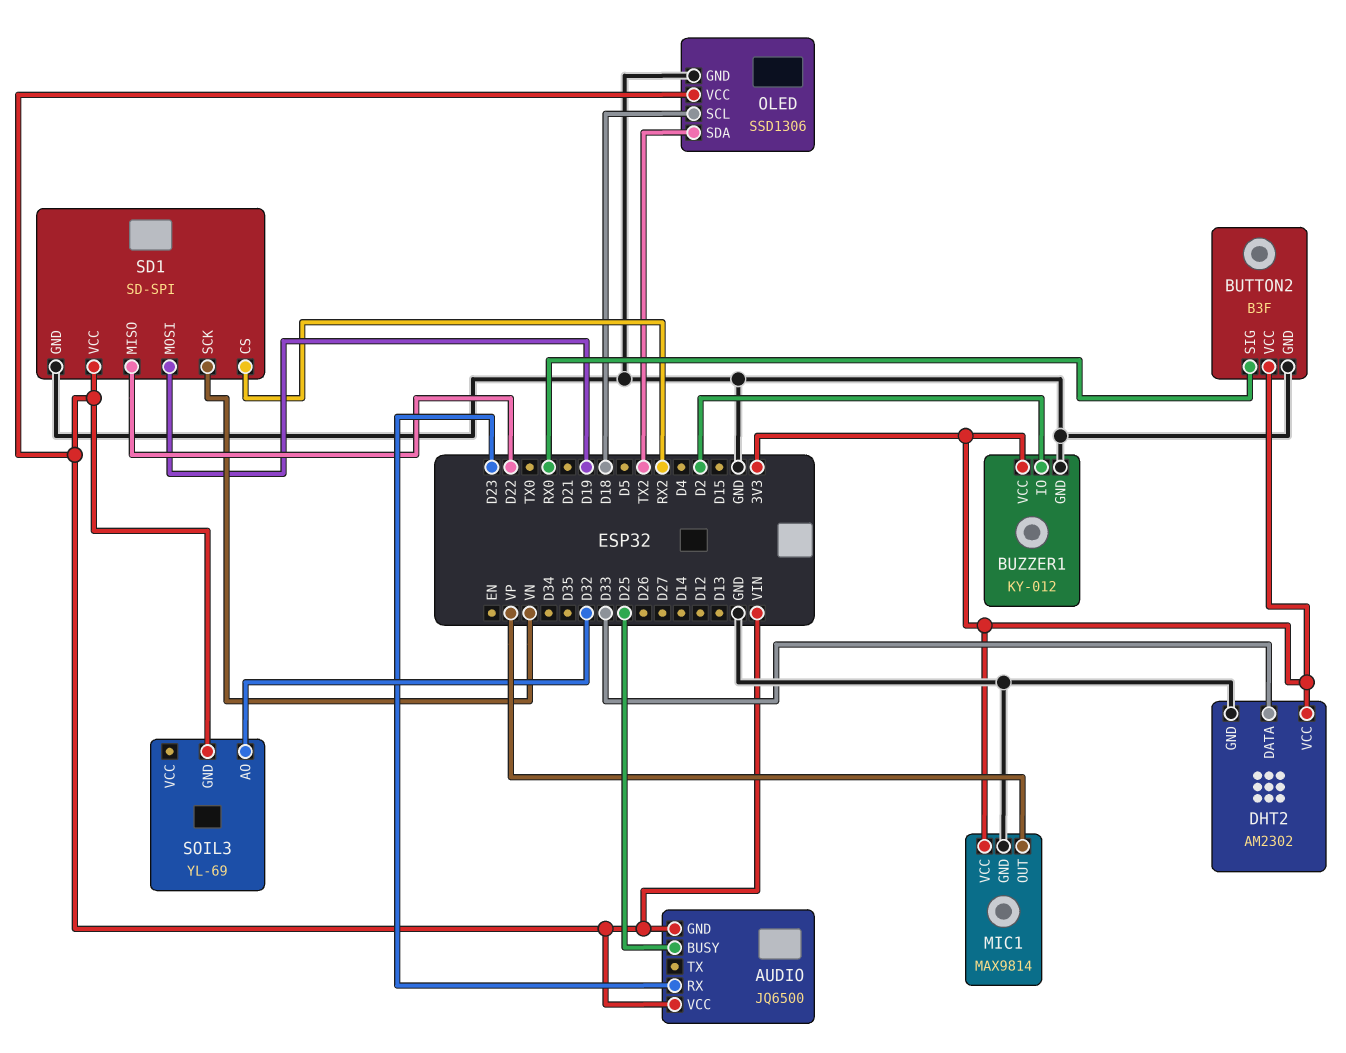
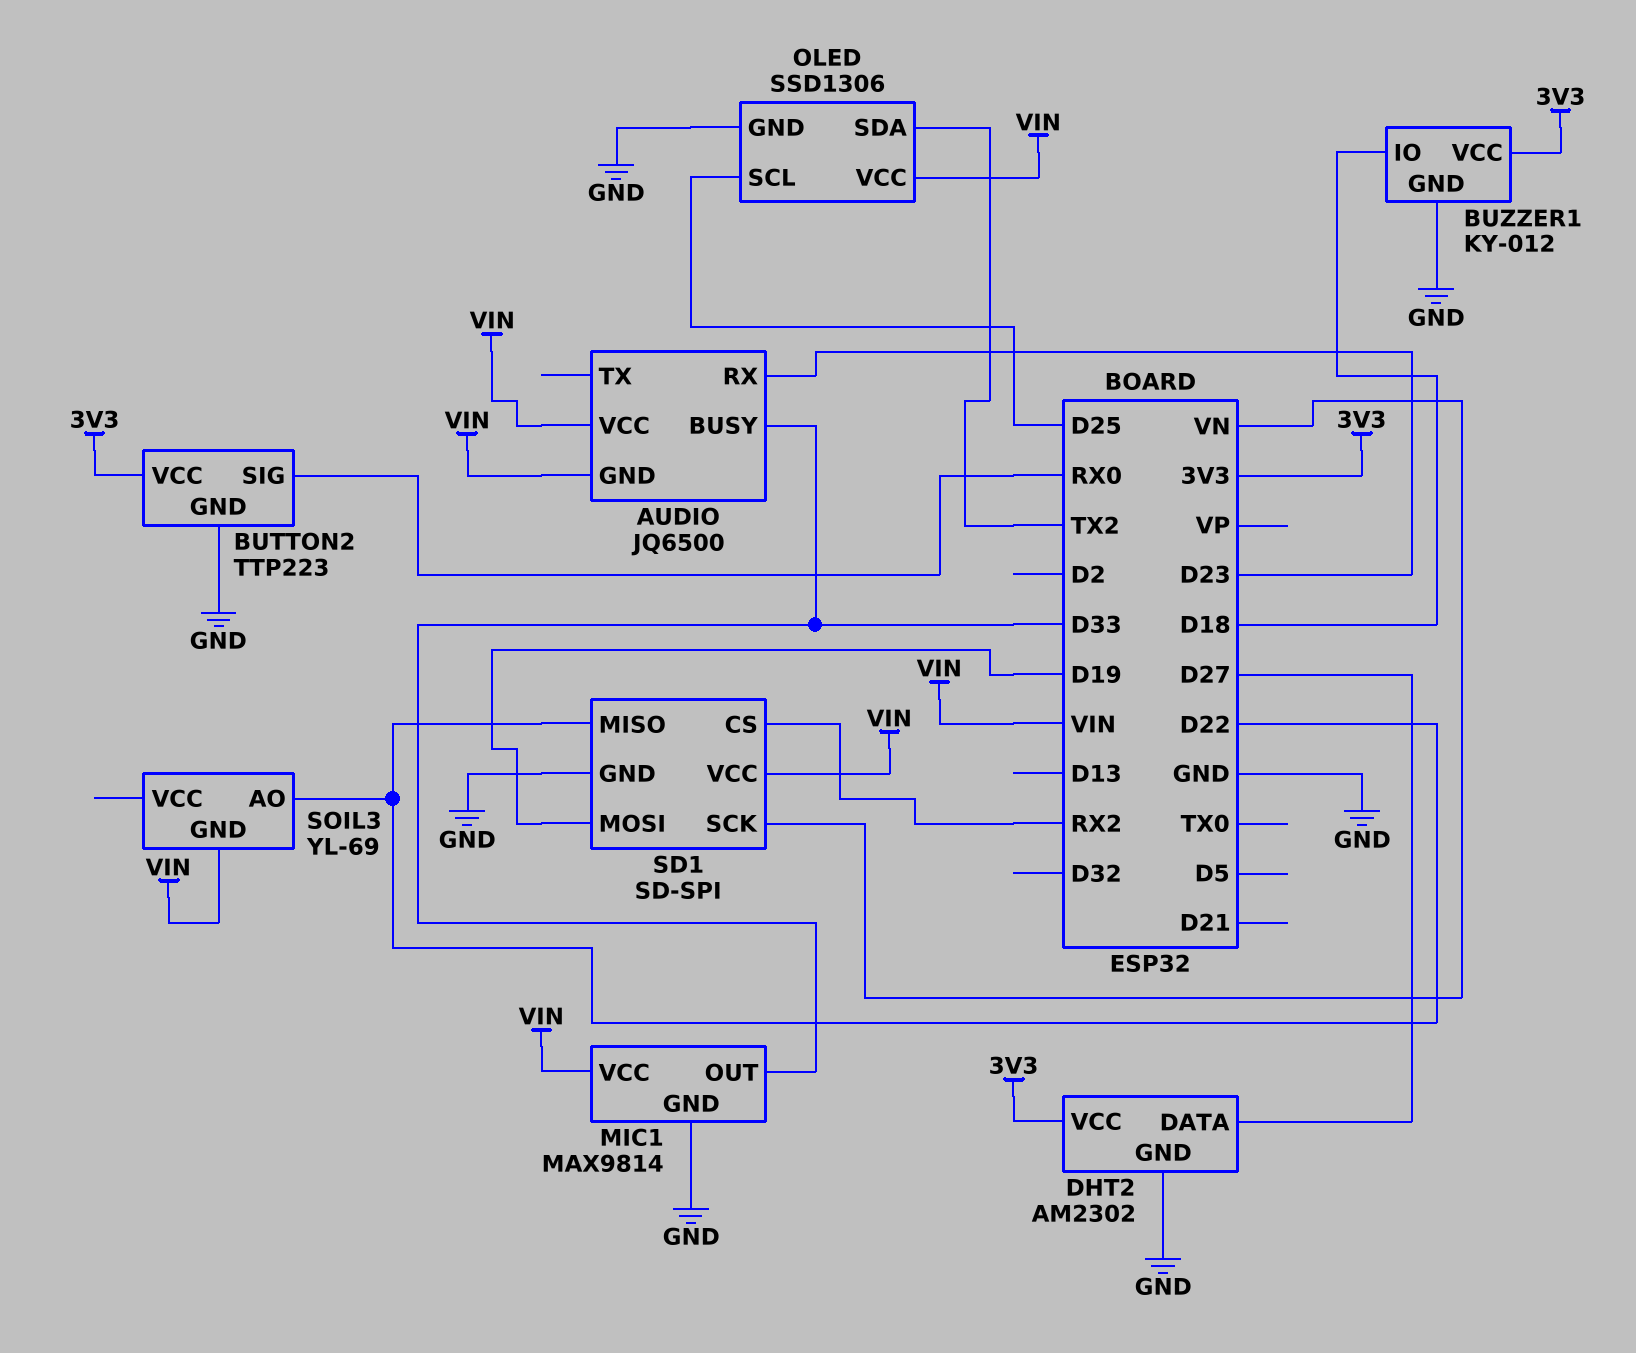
AUDIO pin BUSY: D25 -> D33
BUTTON2: B3F -> TTP223
BUZZER1 pin IO: D2 -> D18
DHT2 pin DATA: D33 -> D27
MIC1 pin OUT: VP -> D33
MIC1 pin VCC: 3V3 -> VIN
OLED pin SCL: D18 -> D25
SOIL3 pin AO: D32 -> D22

